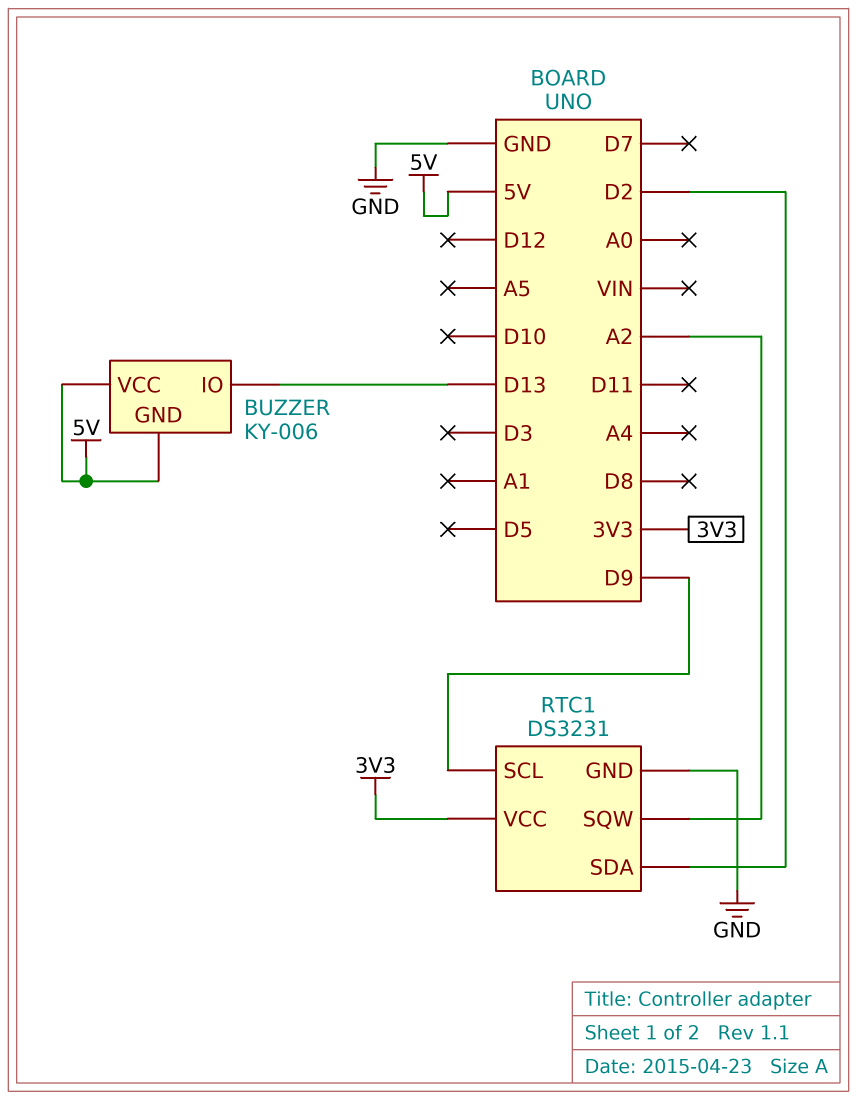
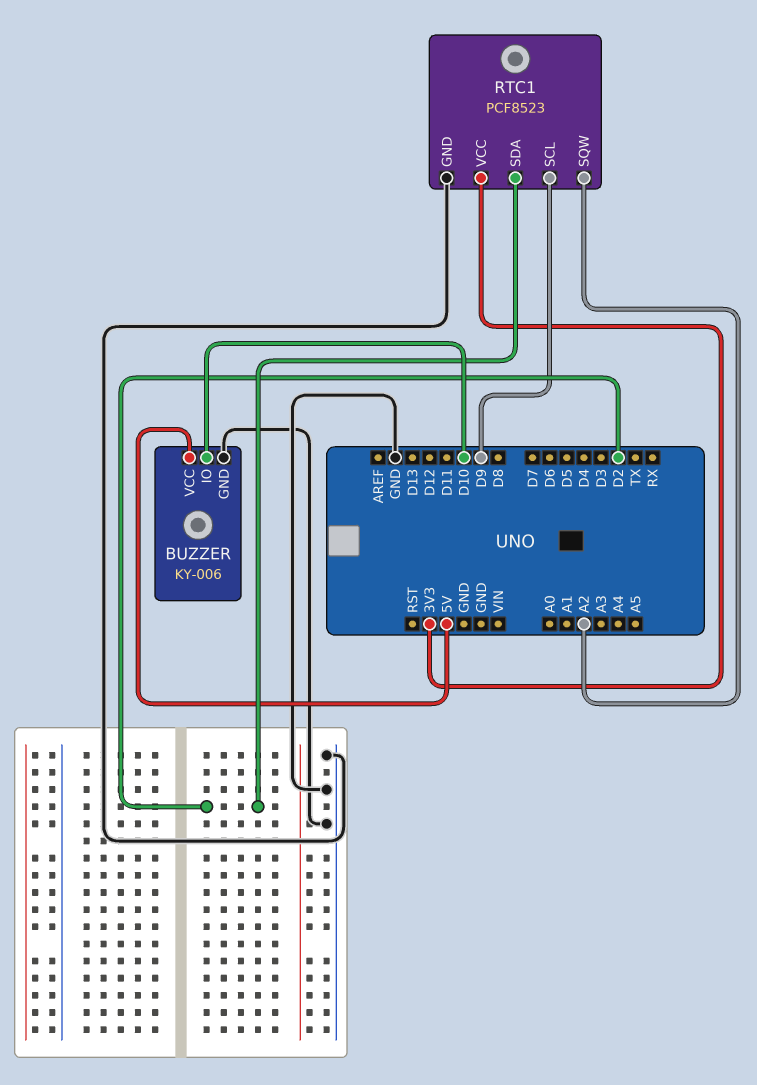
BUZZER pin GND: 5V -> GND
BUZZER pin IO: D13 -> D10
RTC1: DS3231 -> PCF8523

